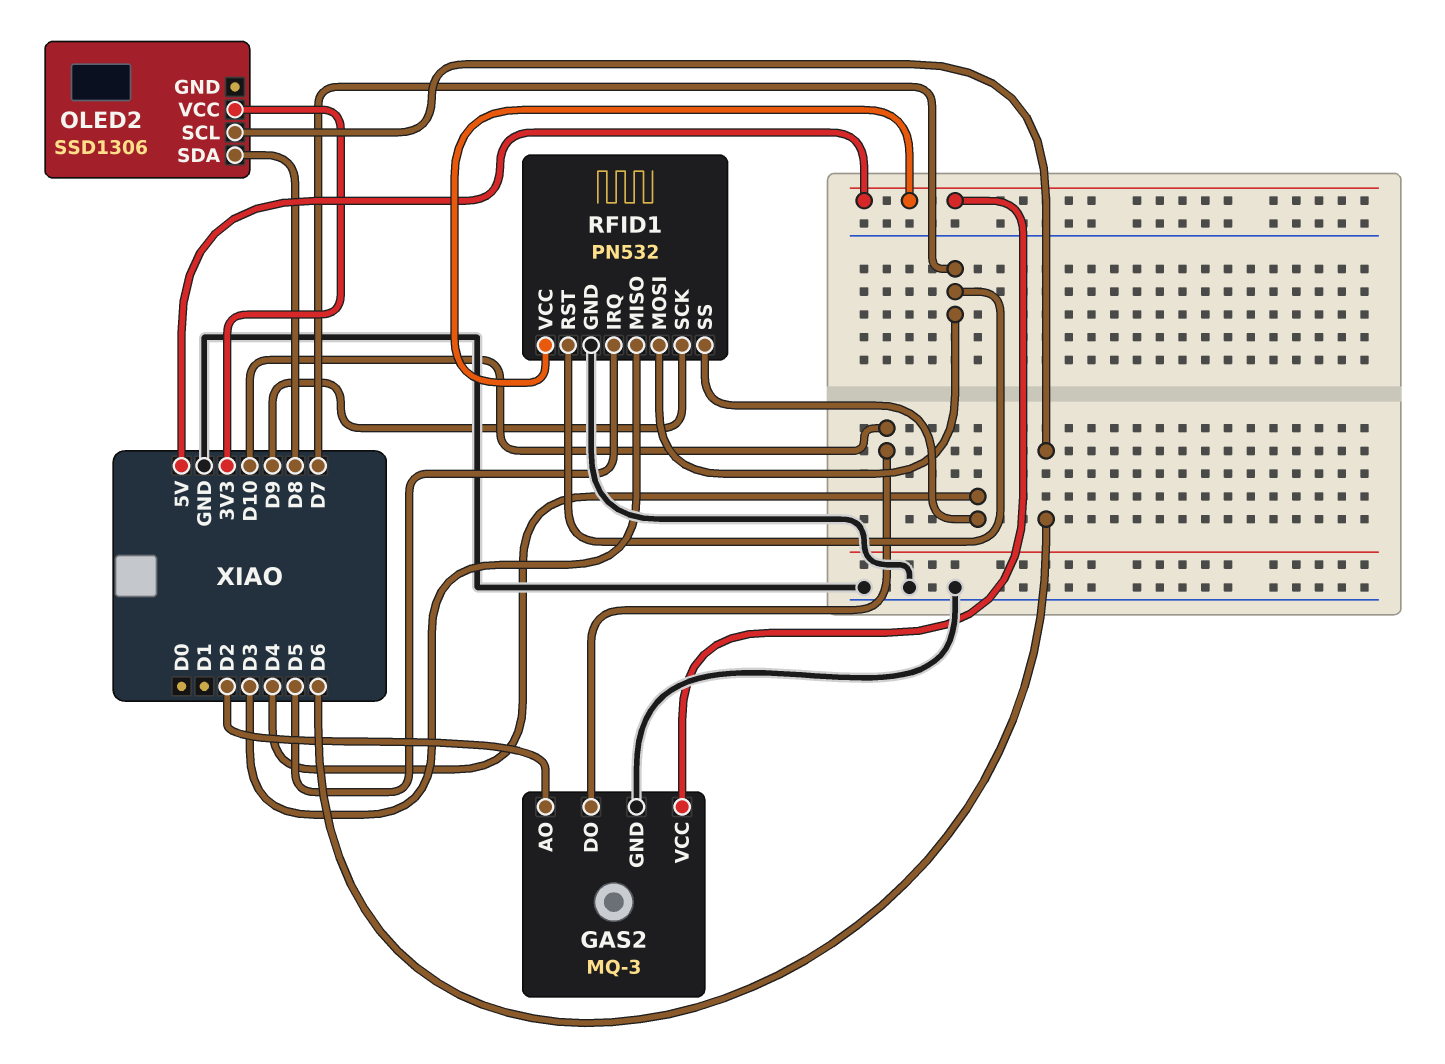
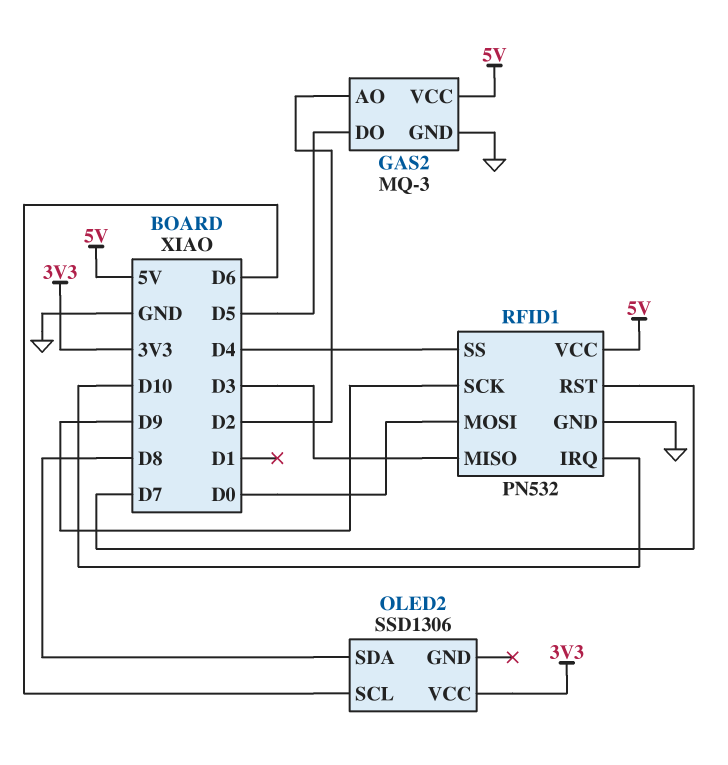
GAS2 pin DO: D10 -> D5
RFID1 pin IRQ: D5 -> D10
RFID1 pin MOSI: D7 -> D0

